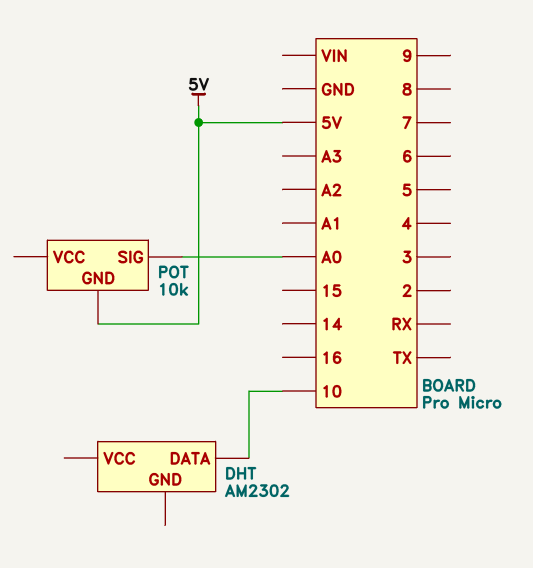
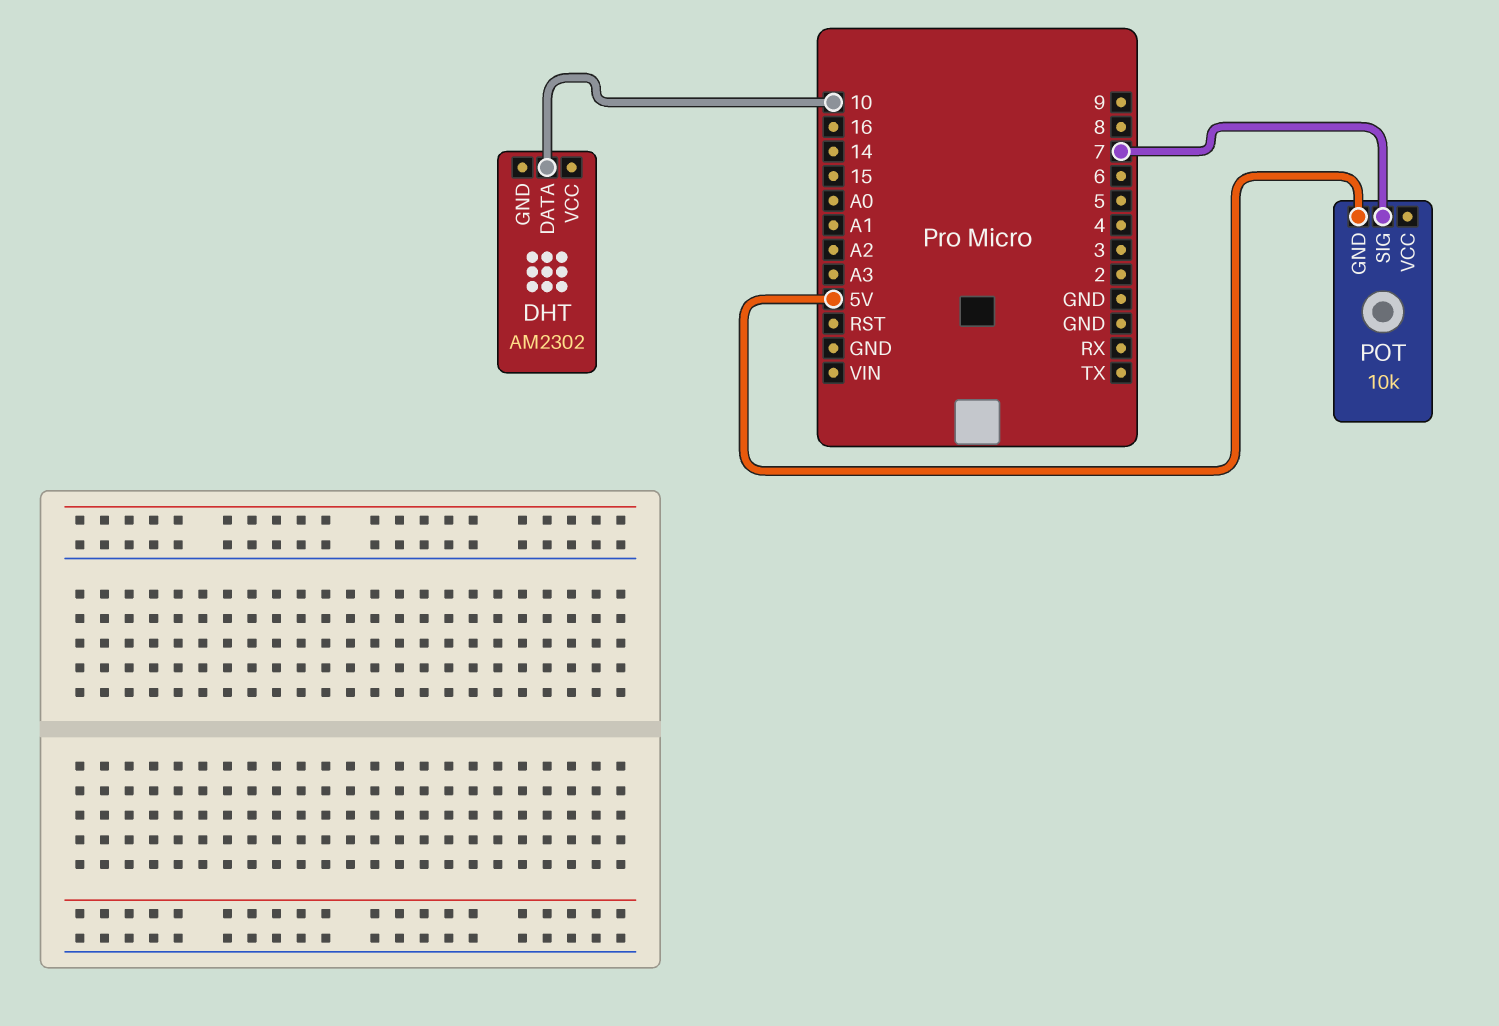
POT pin SIG: A0 -> 7

